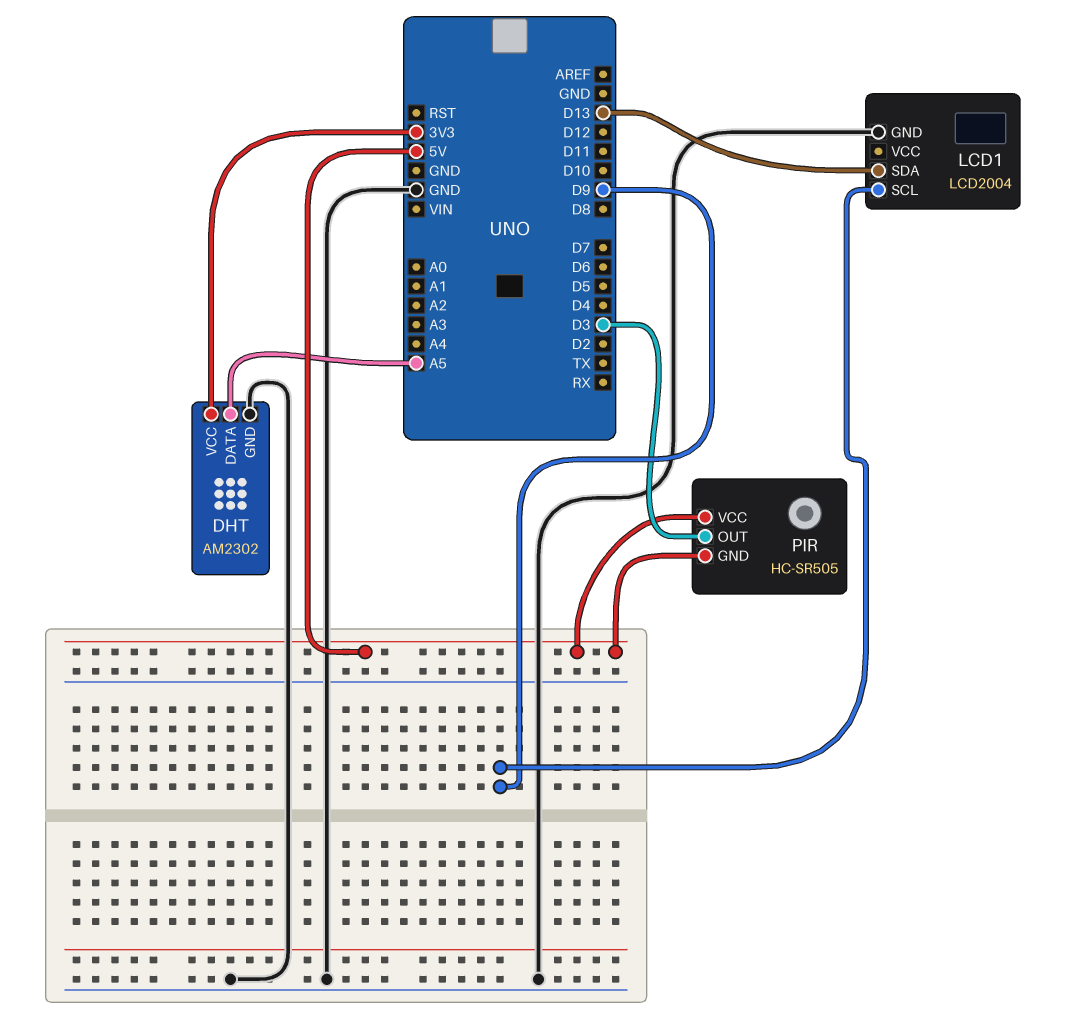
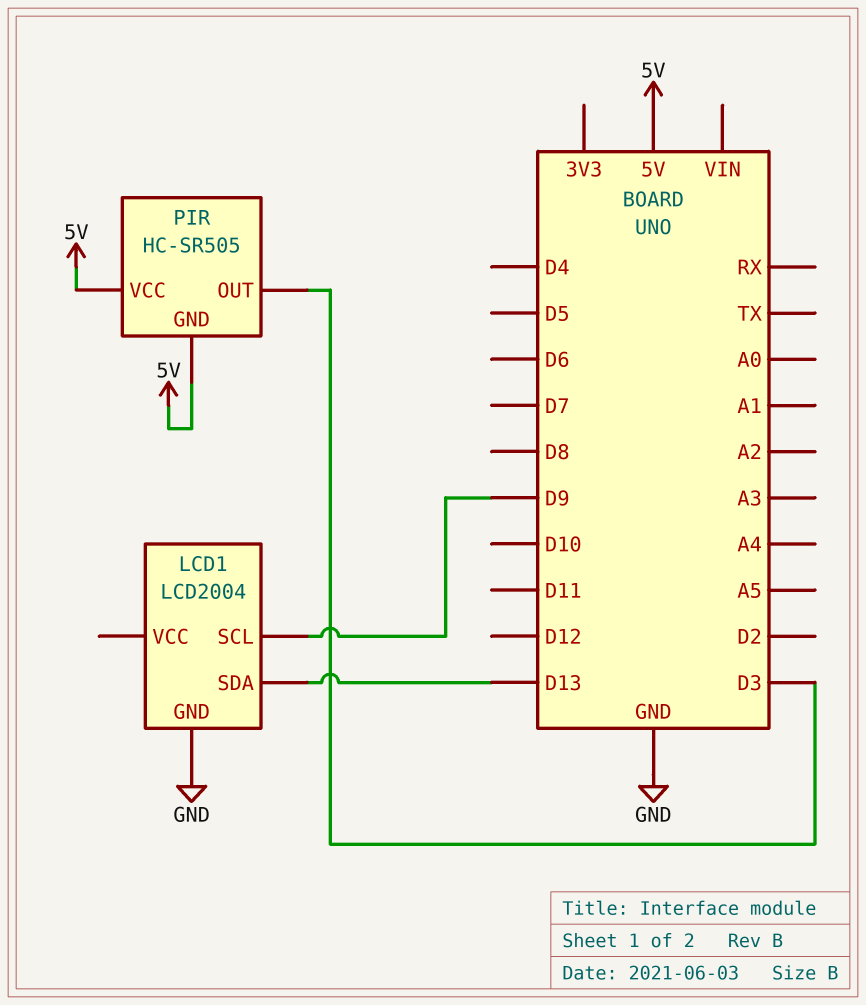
DHT: AM2302 -> none
DHT pin DATA: A5 -> none
DHT pin GND: GND -> none
DHT pin VCC: 3V3 -> none

